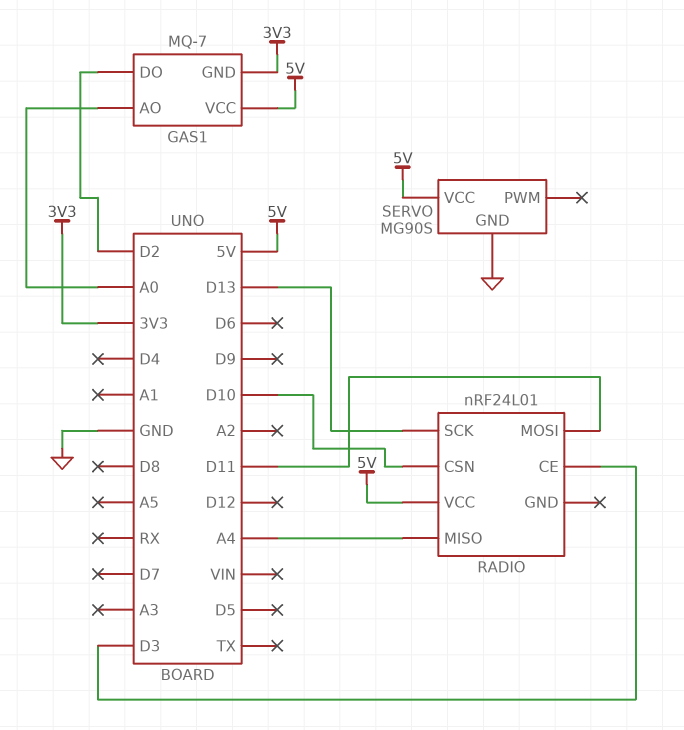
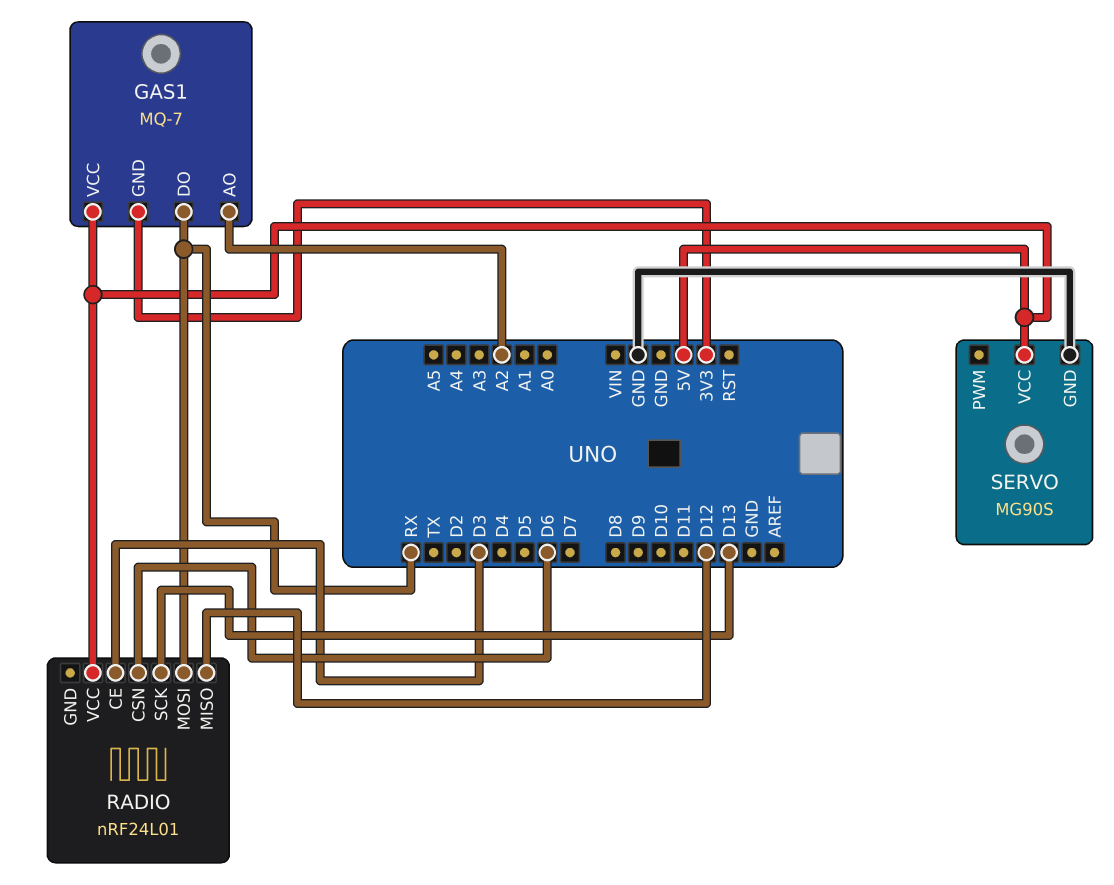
GAS1 pin AO: A0 -> A2
GAS1 pin DO: D2 -> RX
RADIO pin CSN: D10 -> D6
RADIO pin MISO: A4 -> D12
RADIO pin MOSI: D11 -> RX

